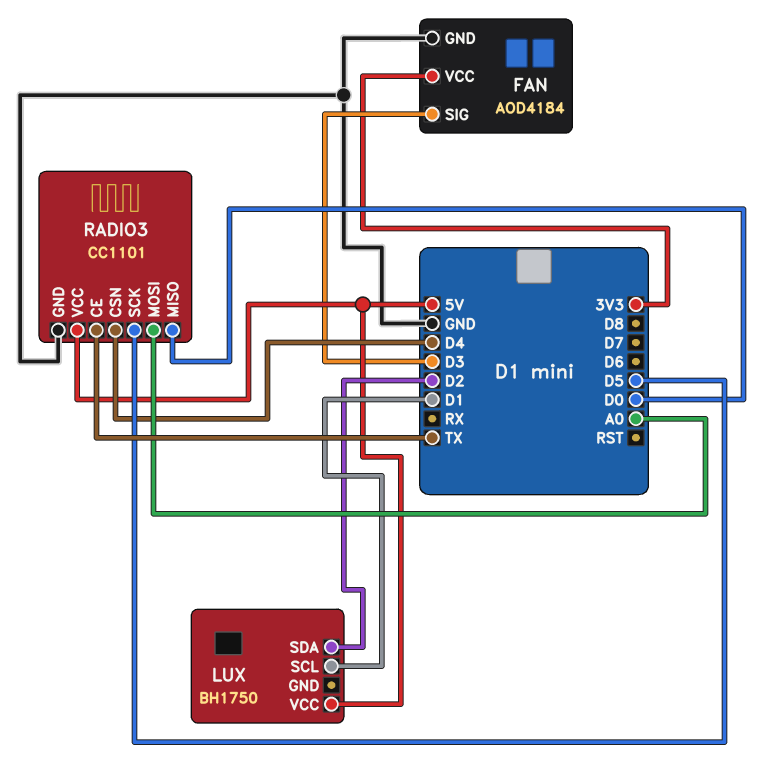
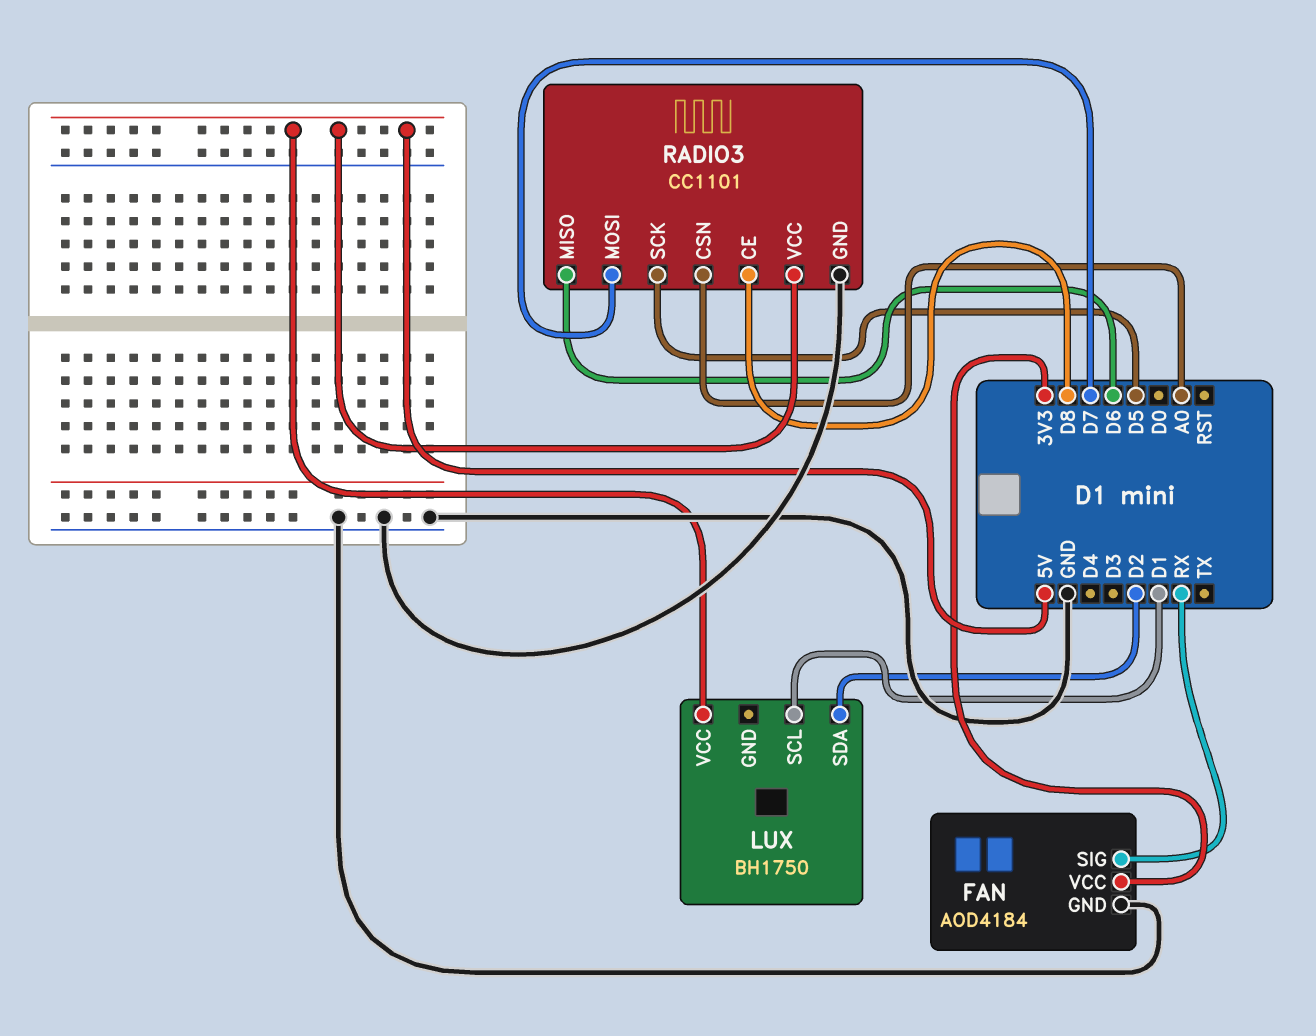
FAN pin SIG: D3 -> RX
RADIO3 pin CE: TX -> D8
RADIO3 pin CSN: D4 -> A0
RADIO3 pin MISO: D0 -> D6
RADIO3 pin MOSI: A0 -> D7

